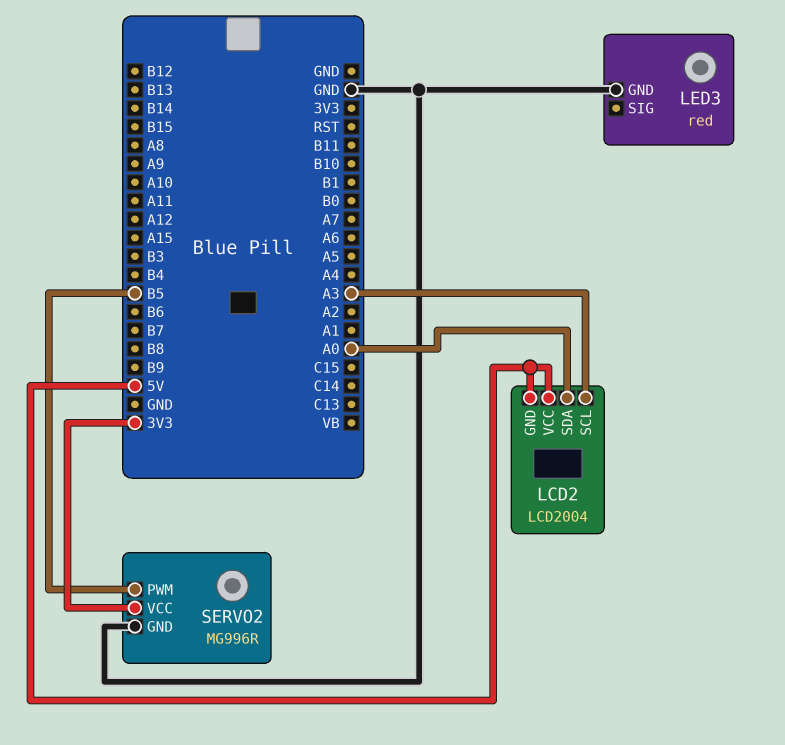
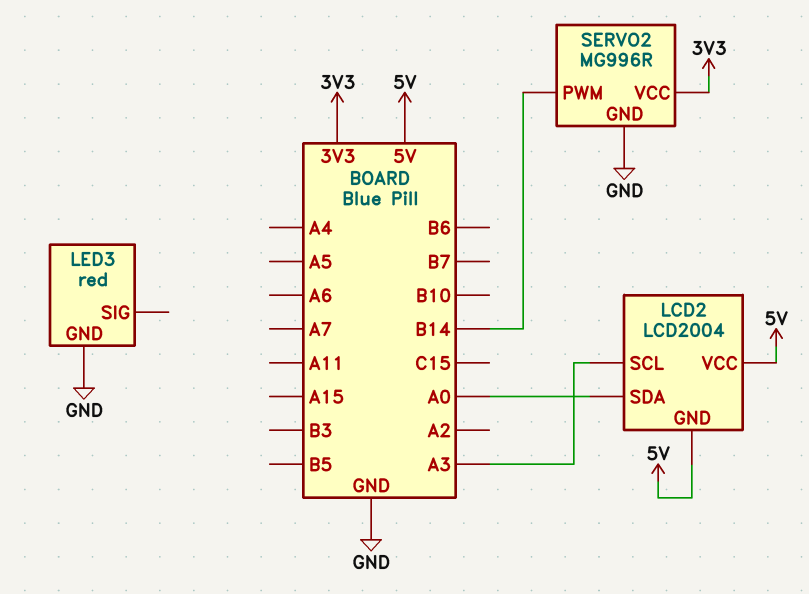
SERVO2 pin PWM: B5 -> B14

